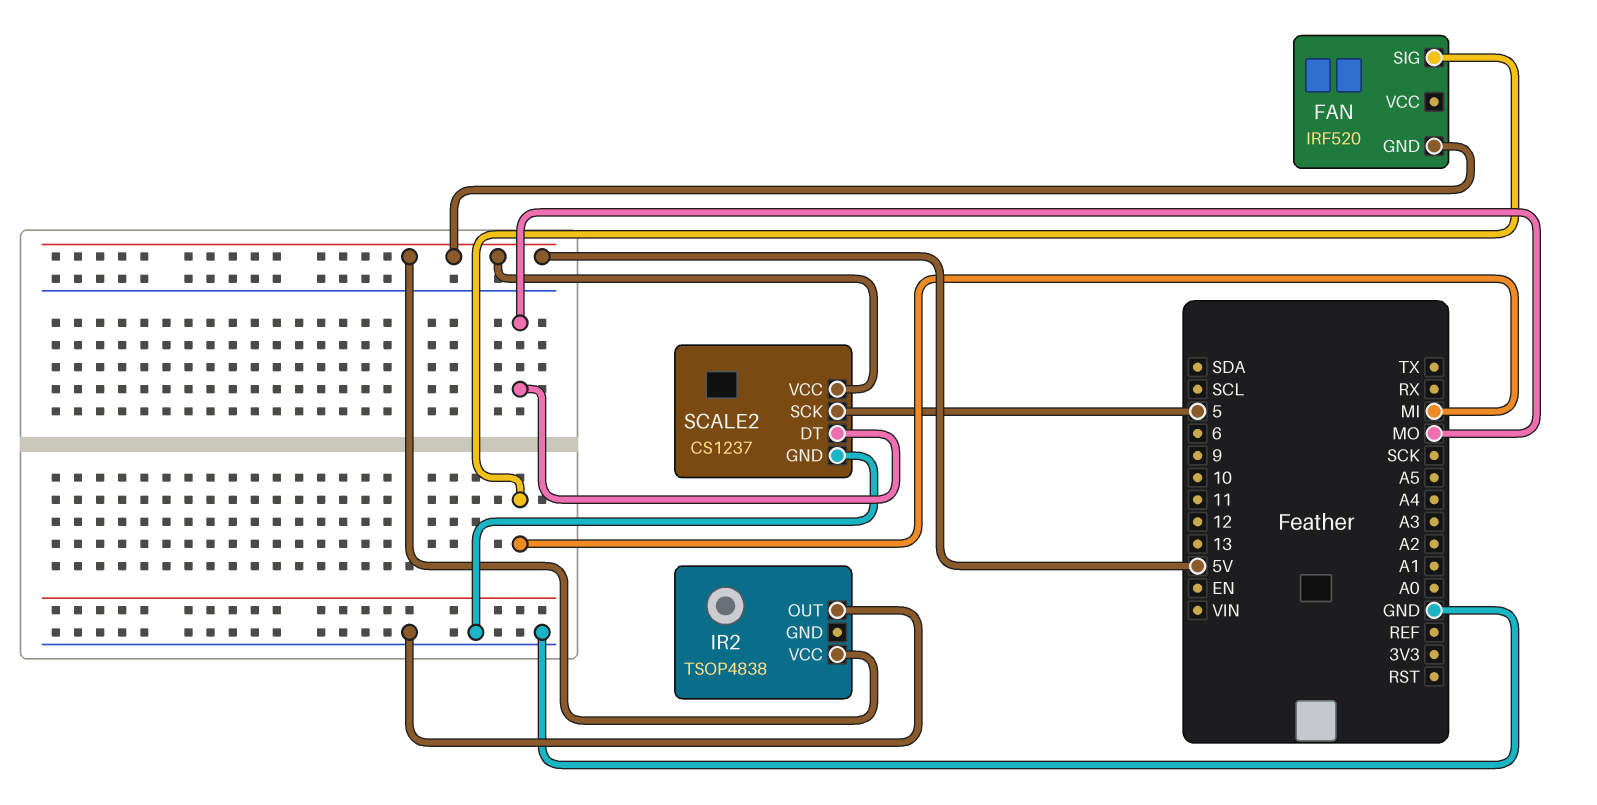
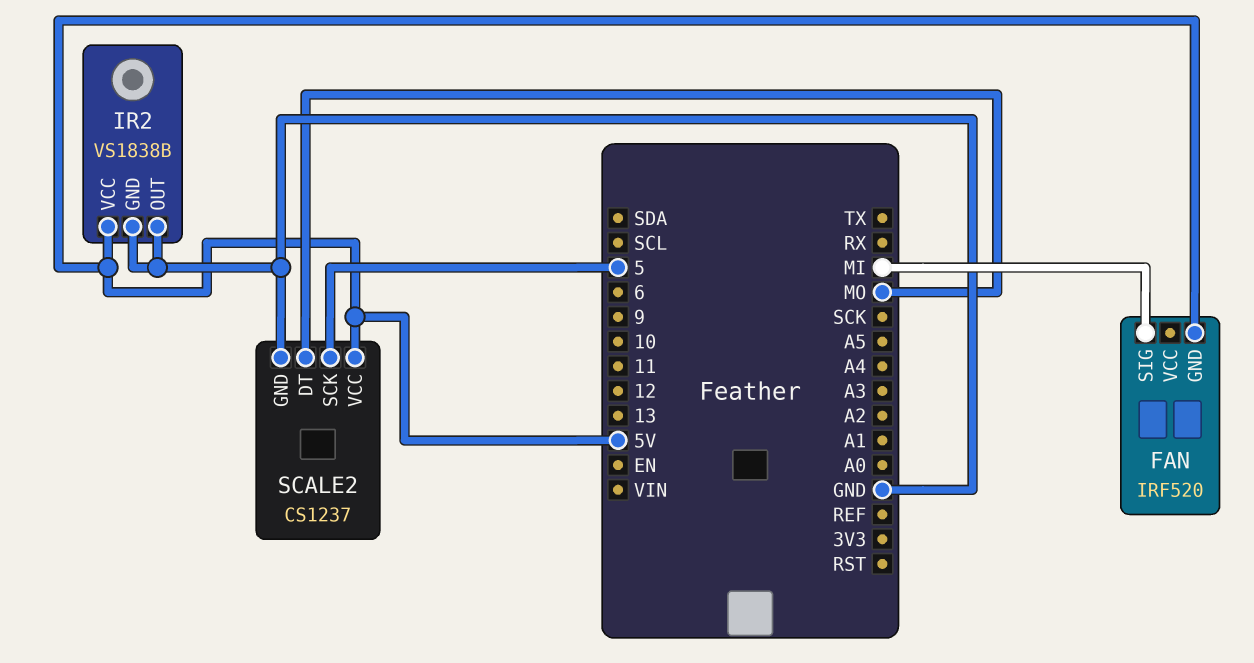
IR2: TSOP4838 -> VS1838B
IR2 pin GND: none -> GND

